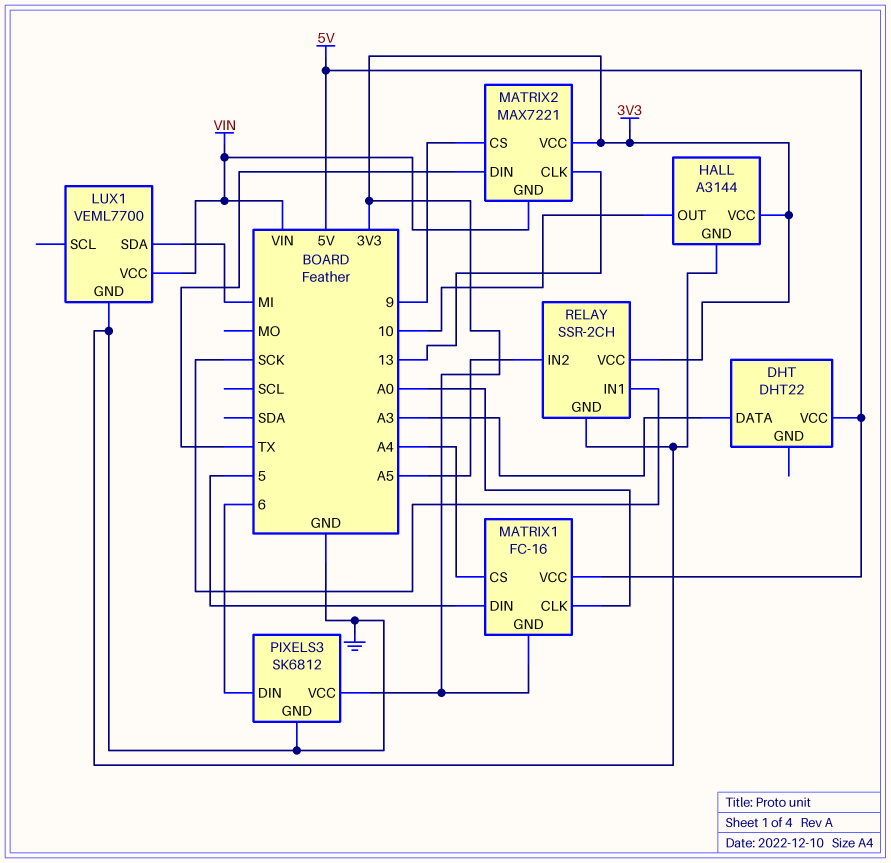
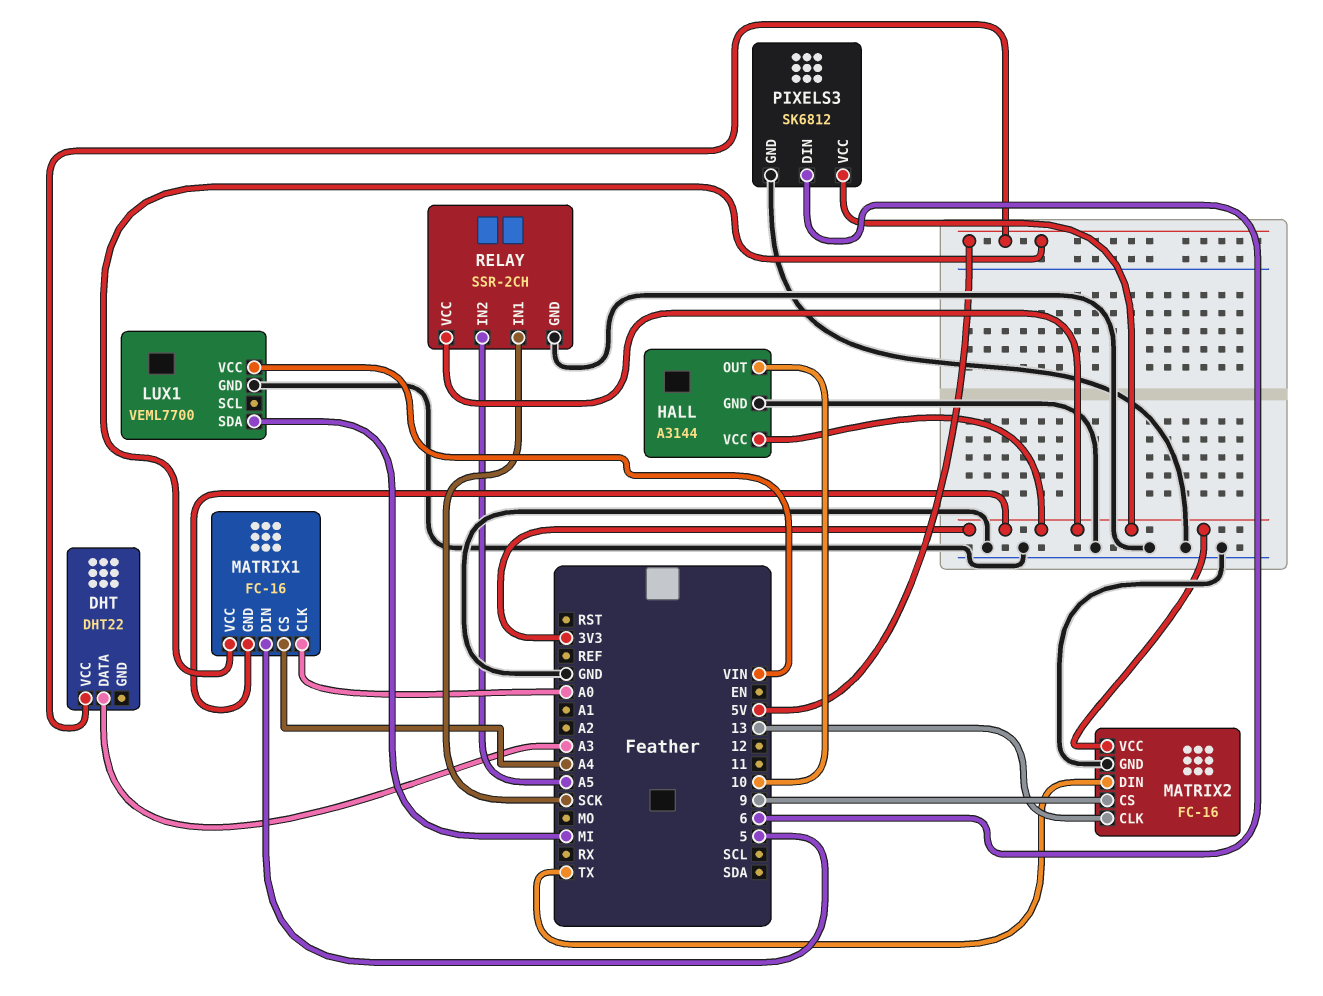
MATRIX2: MAX7221 -> FC-16
MATRIX2 pin GND: VIN -> GND

